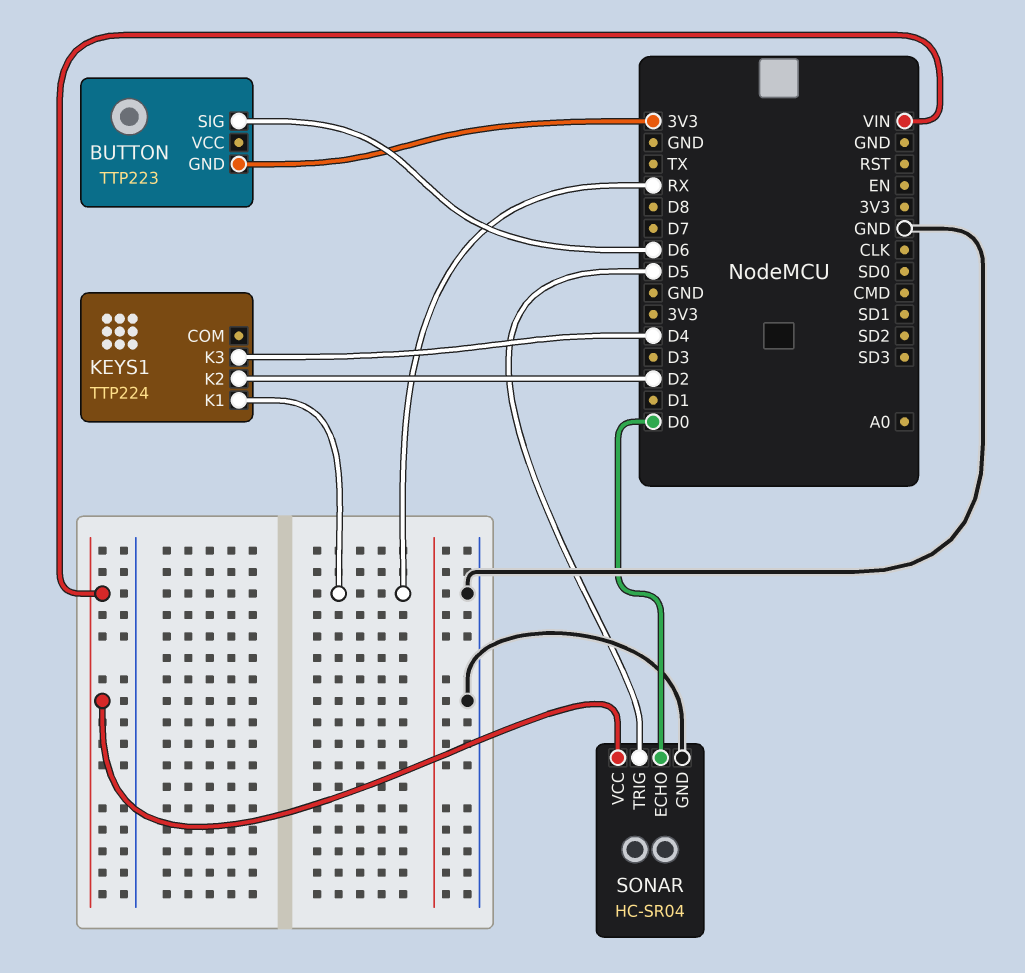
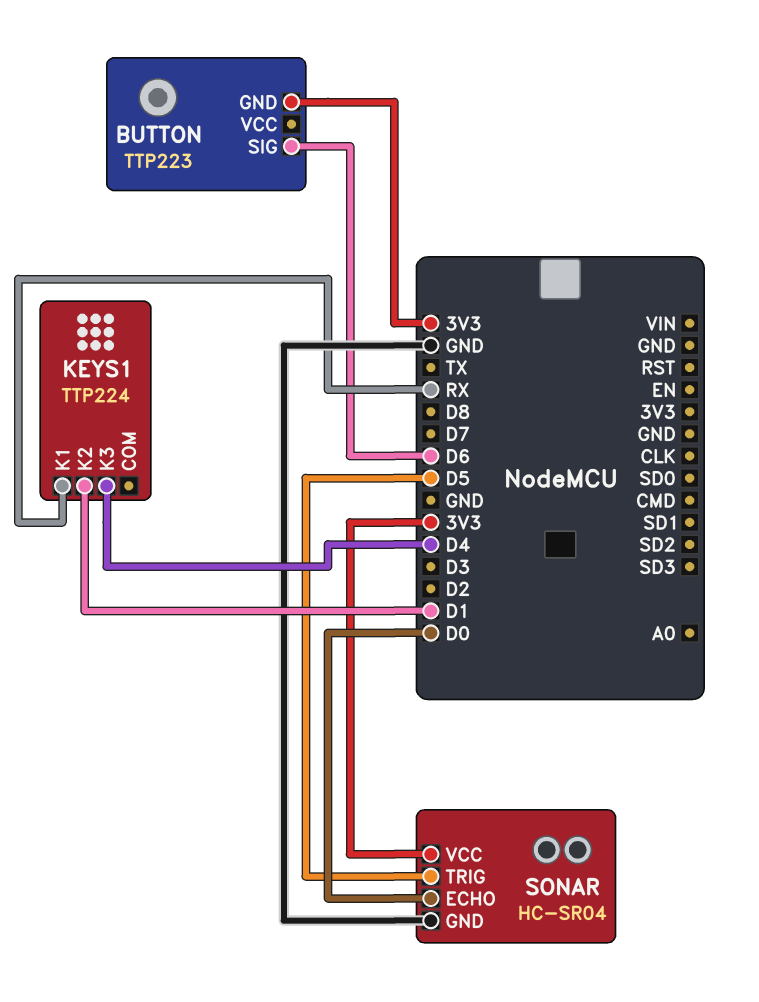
KEYS1 pin K2: D2 -> D1
SONAR pin VCC: VIN -> 3V3

